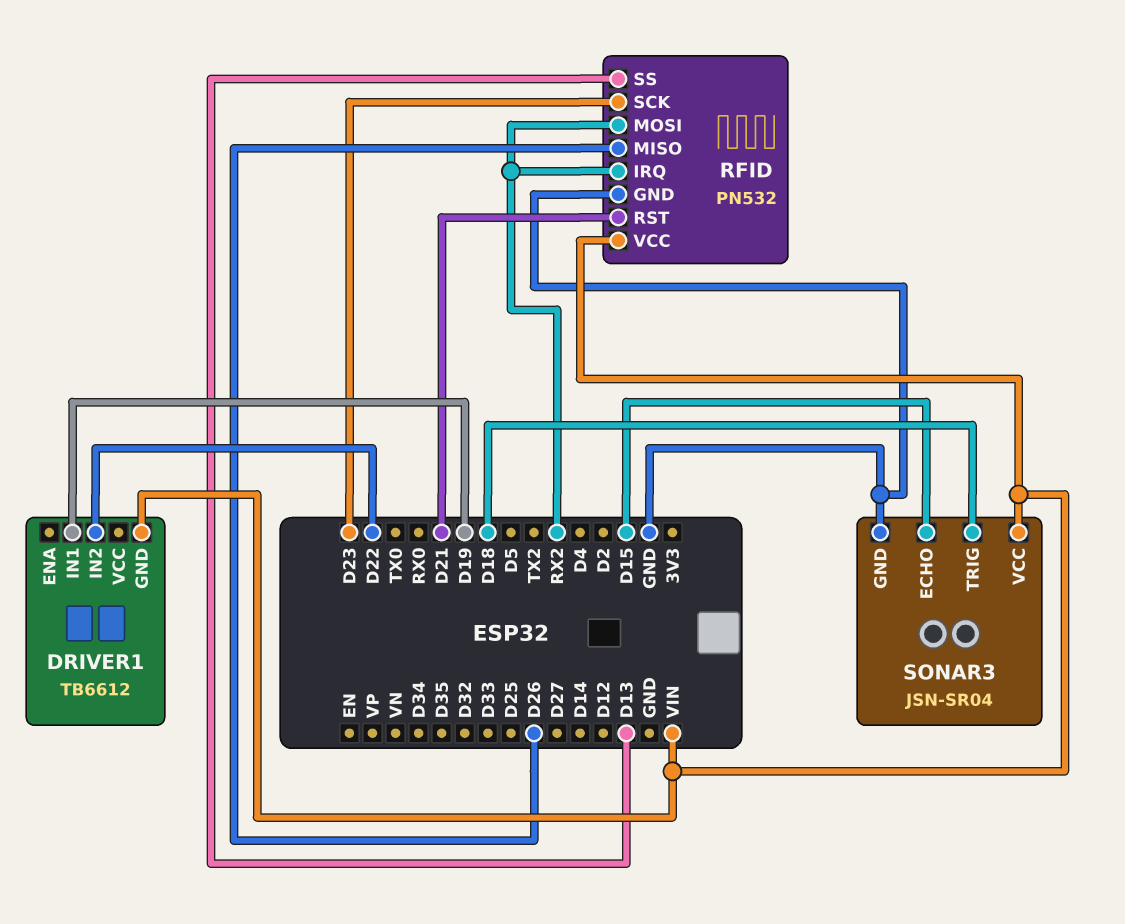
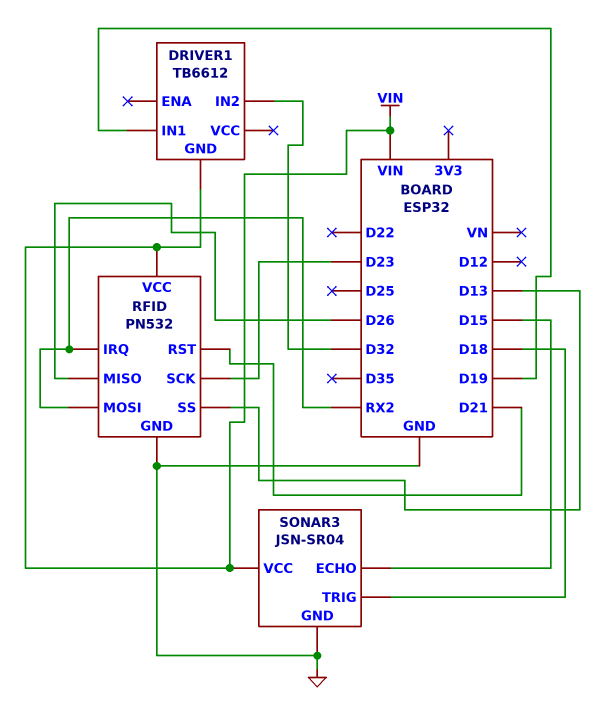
DRIVER1 pin IN2: D22 -> D32

